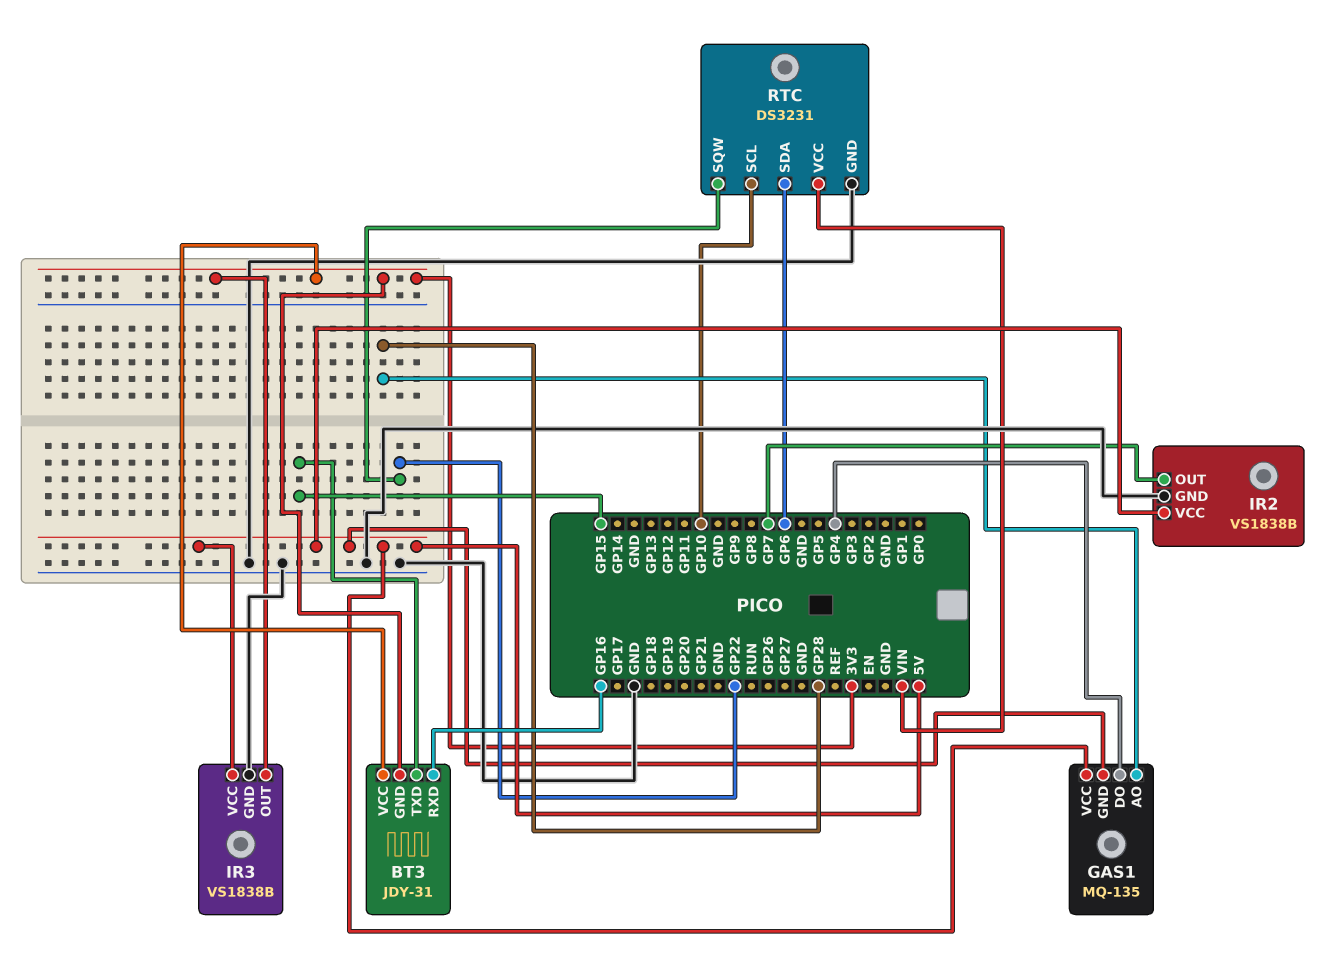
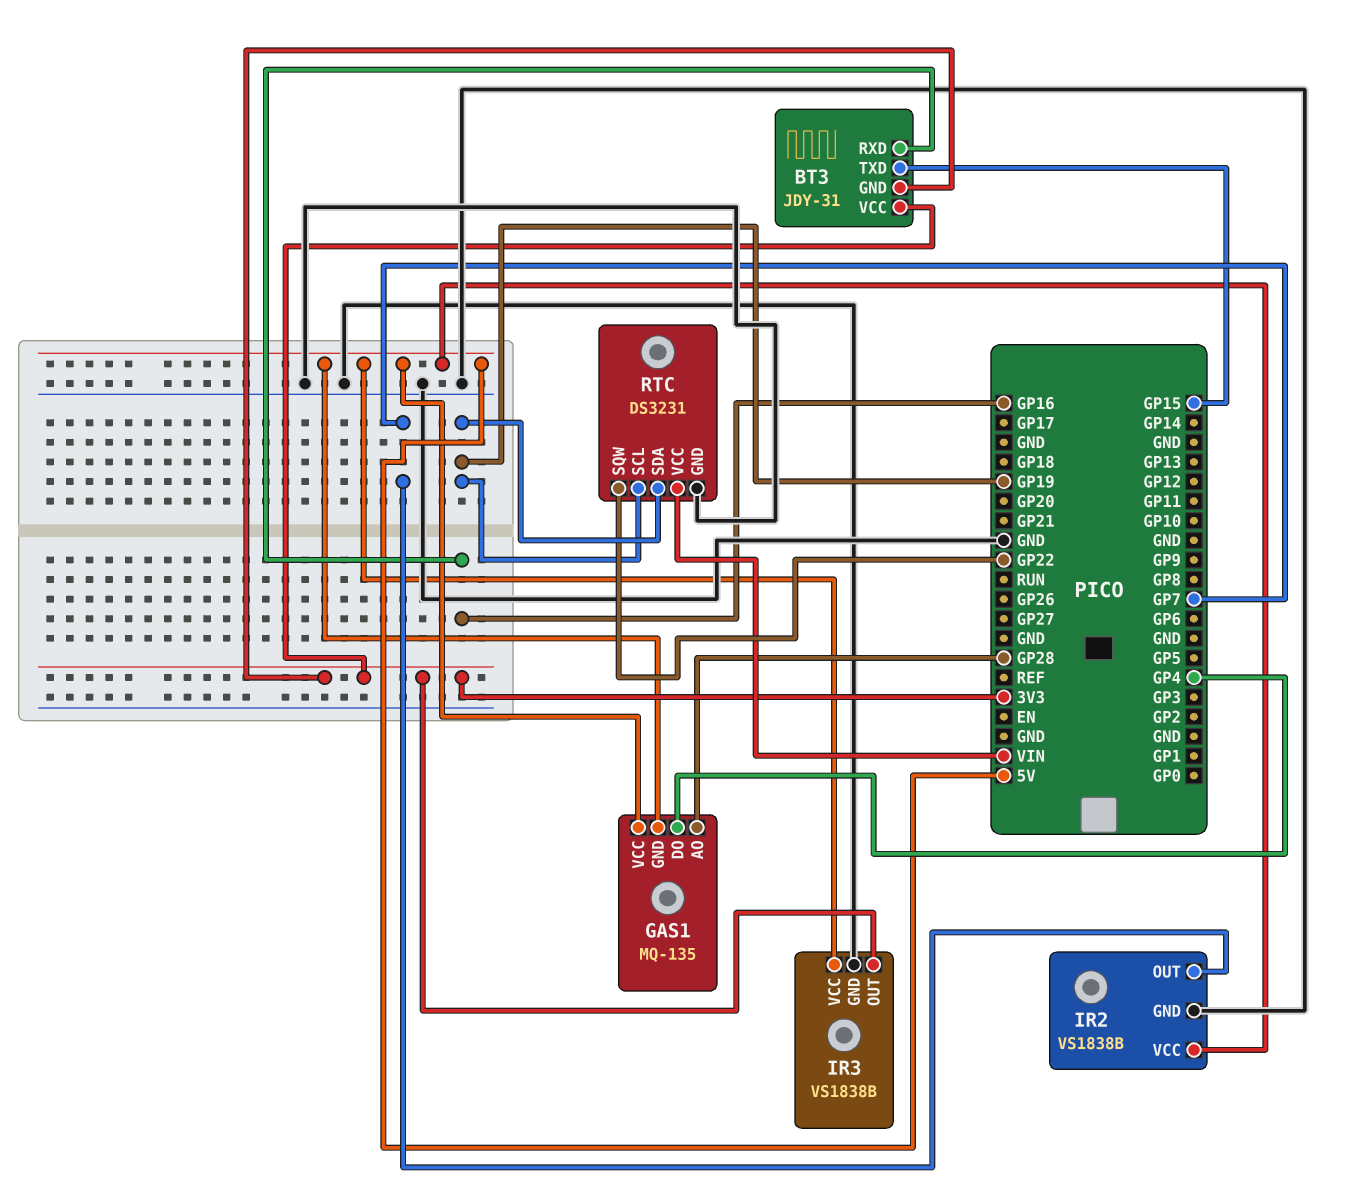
RTC pin SCL: GP10 -> GP19
RTC pin SDA: GP6 -> GP19

